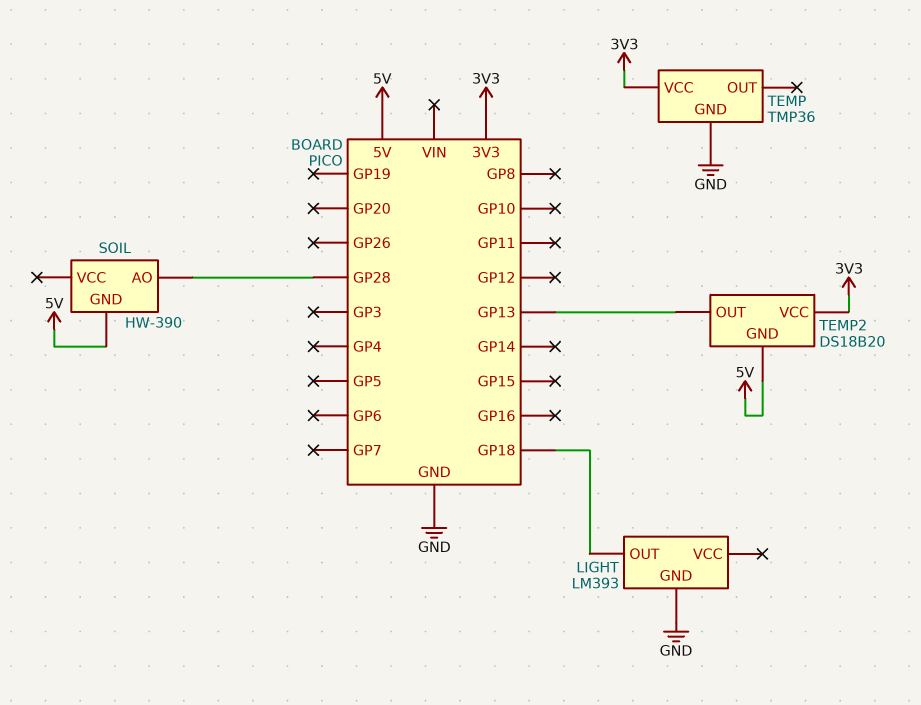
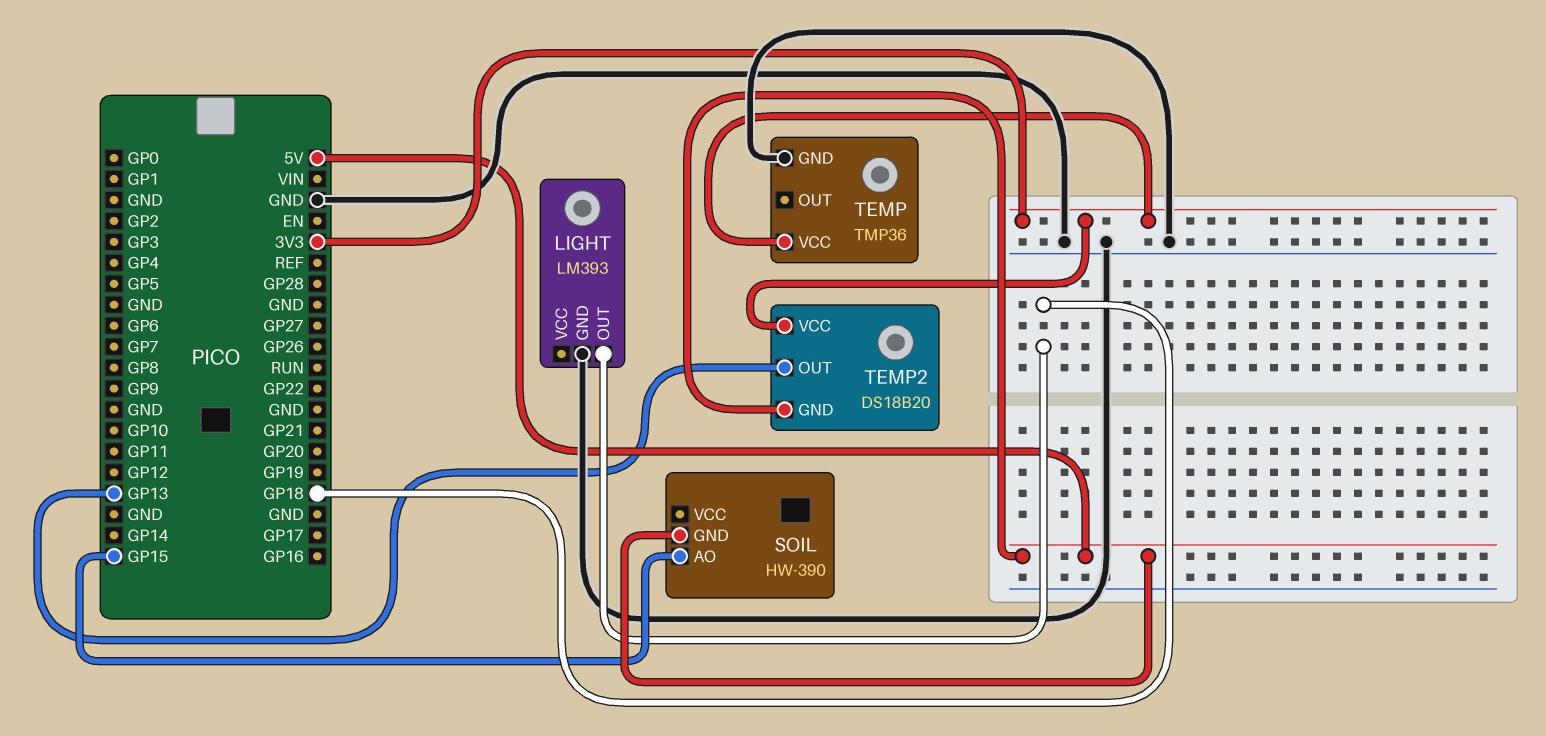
SOIL pin AO: GP28 -> GP15

